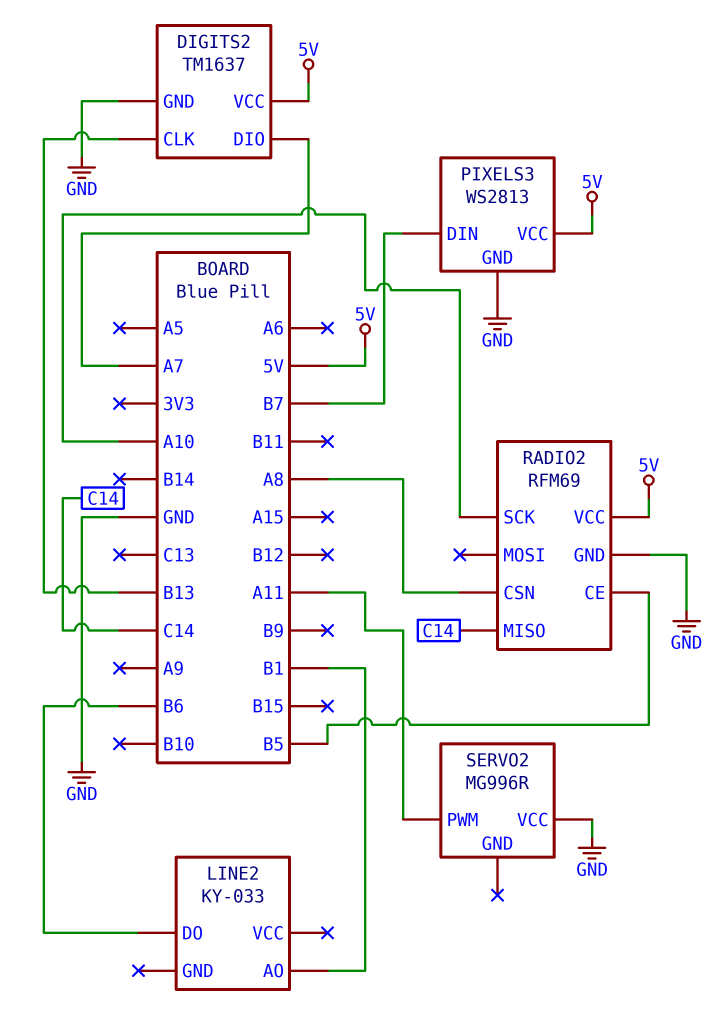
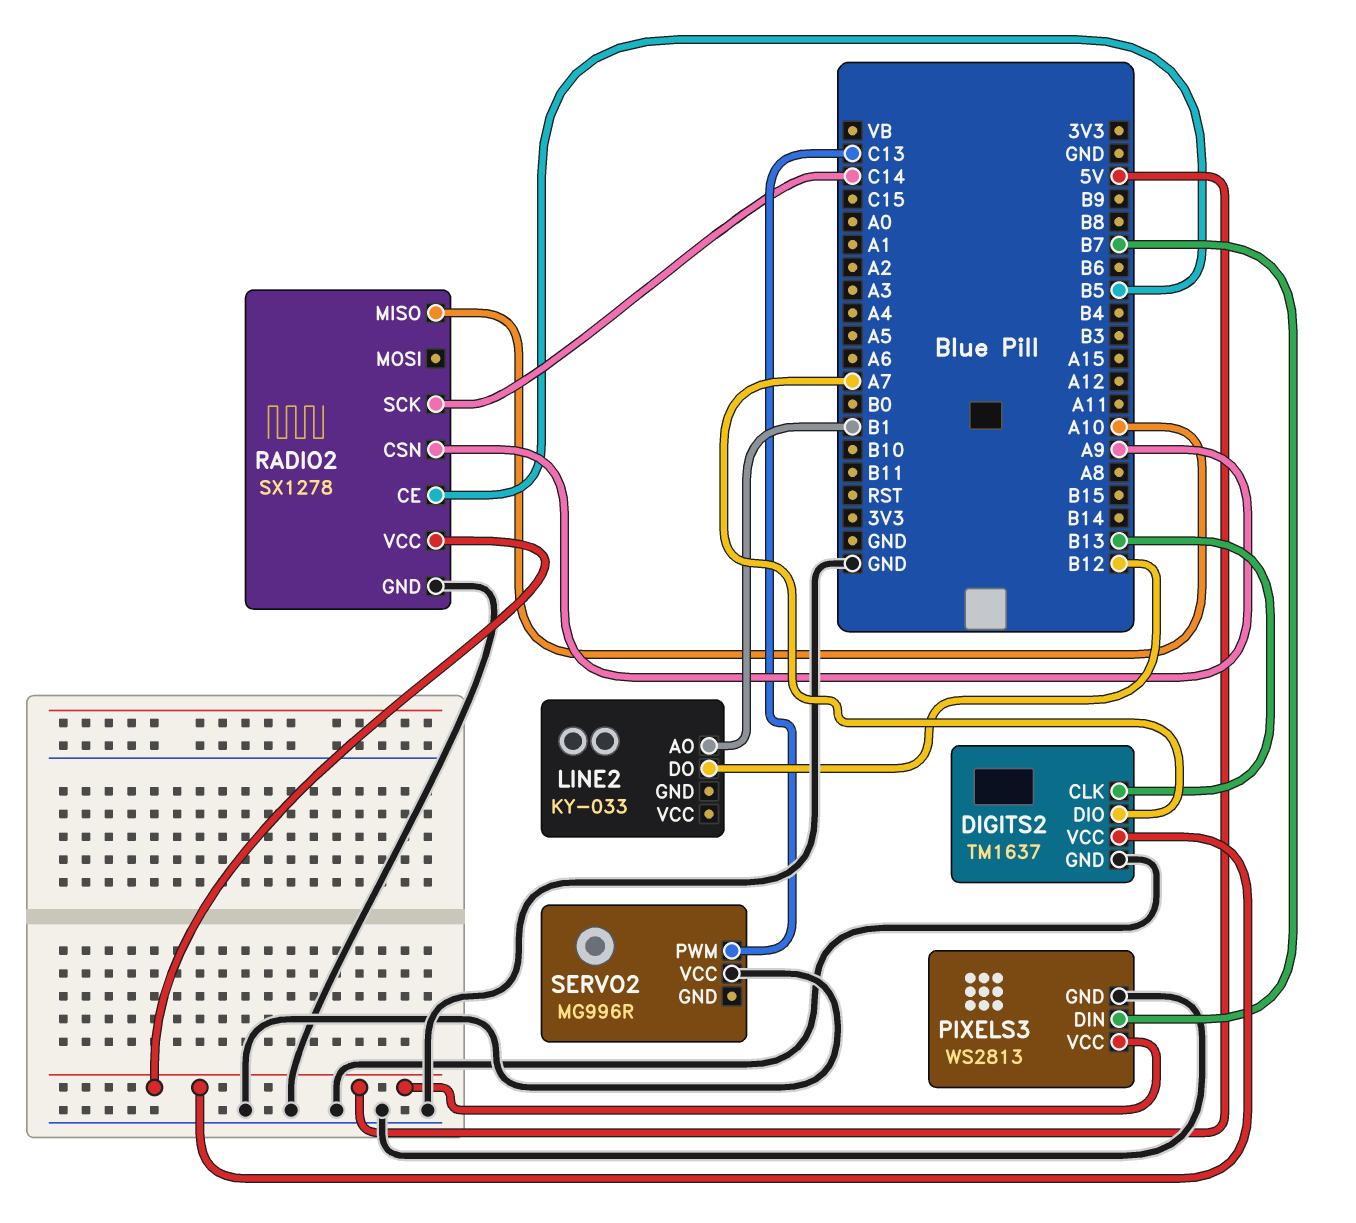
LINE2 pin DO: B6 -> B12
RADIO2: RFM69 -> SX1278
RADIO2 pin CSN: A8 -> A9
RADIO2 pin MISO: C14 -> A10
RADIO2 pin SCK: A10 -> C14
SERVO2 pin PWM: A11 -> C13

